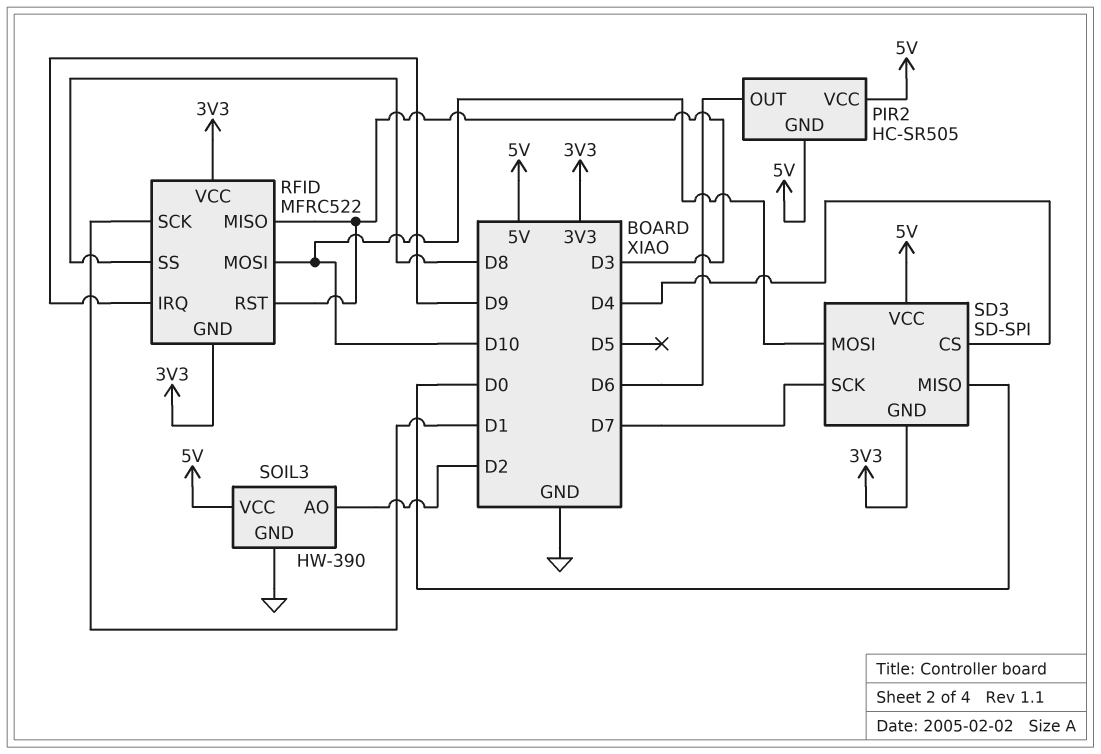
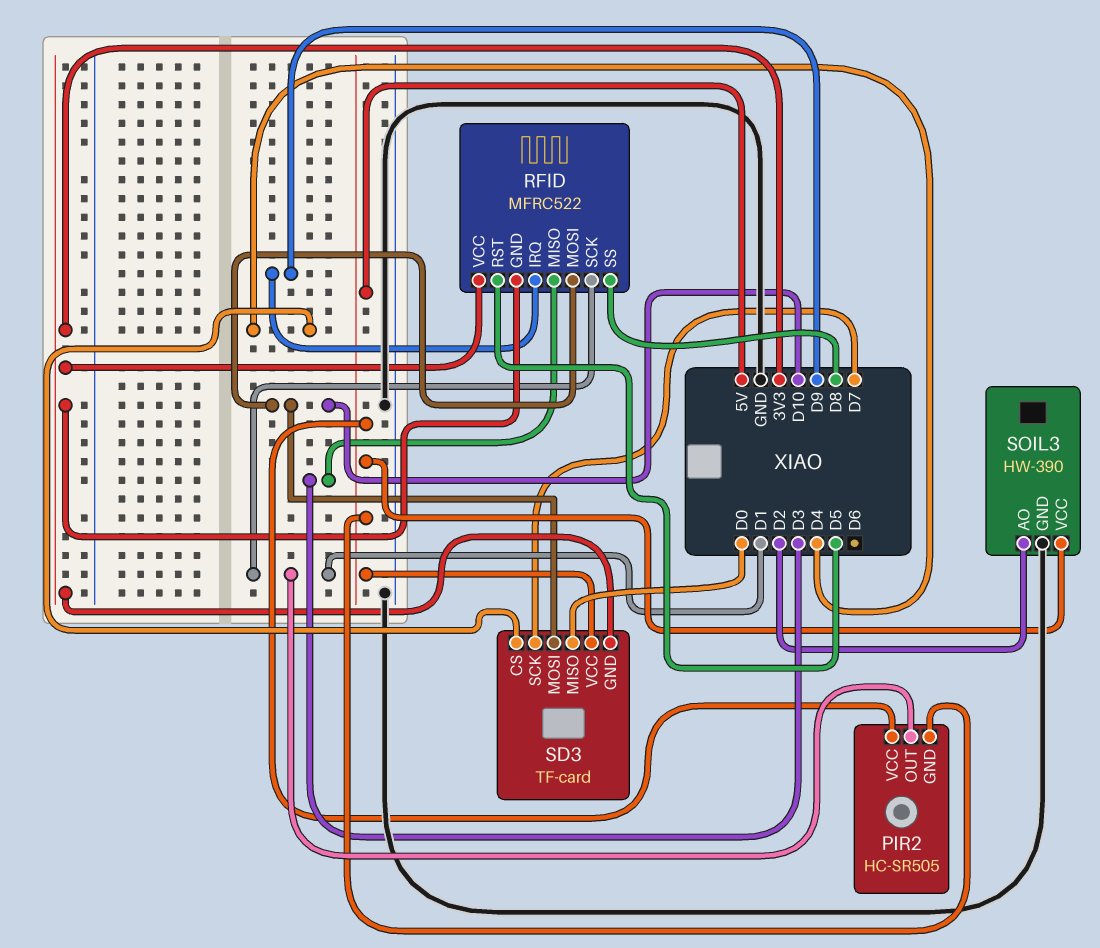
PIR2 pin OUT: D6 -> D1
RFID pin RST: D3 -> D5
SD3: SD-SPI -> TF-card

